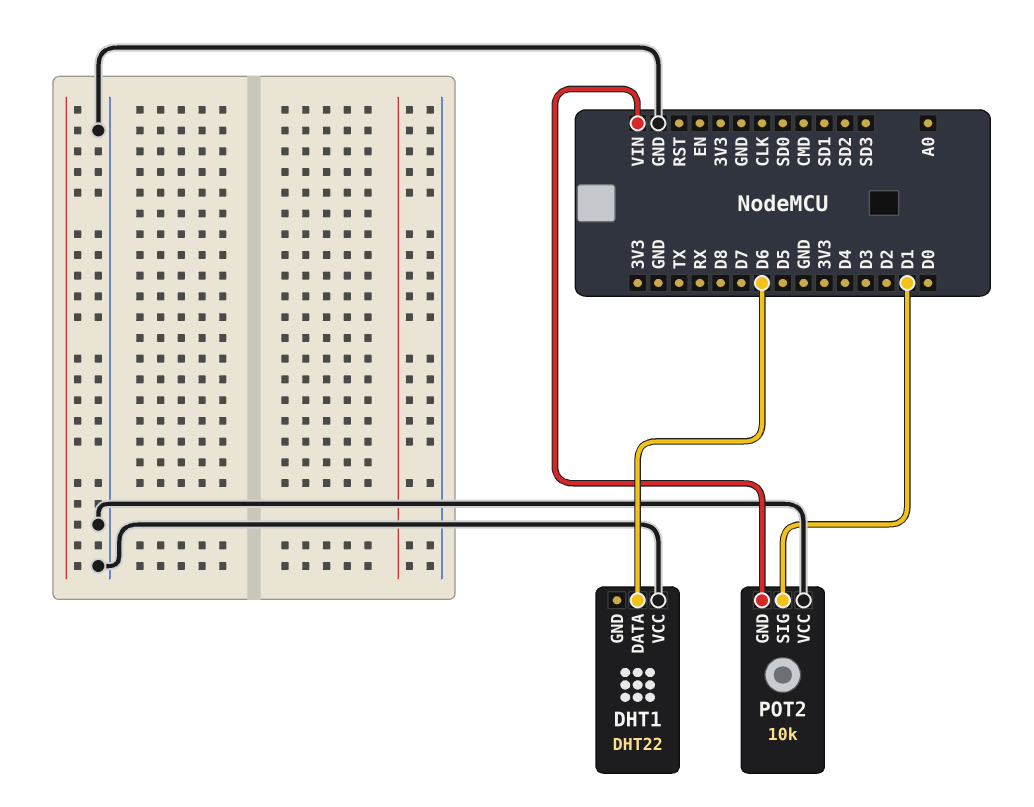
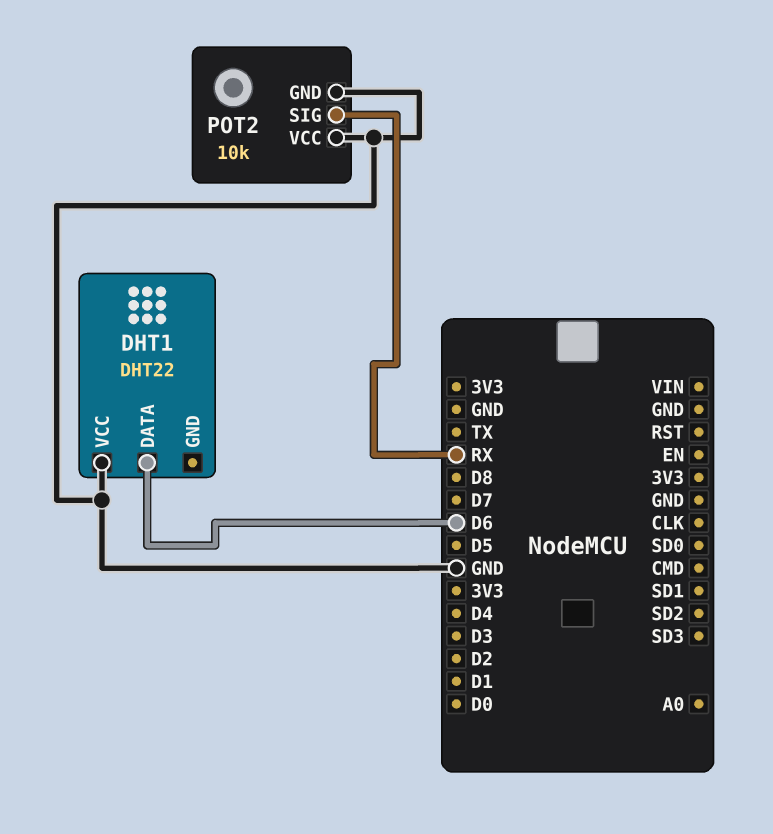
POT2 pin GND: VIN -> GND
POT2 pin SIG: D1 -> RX

